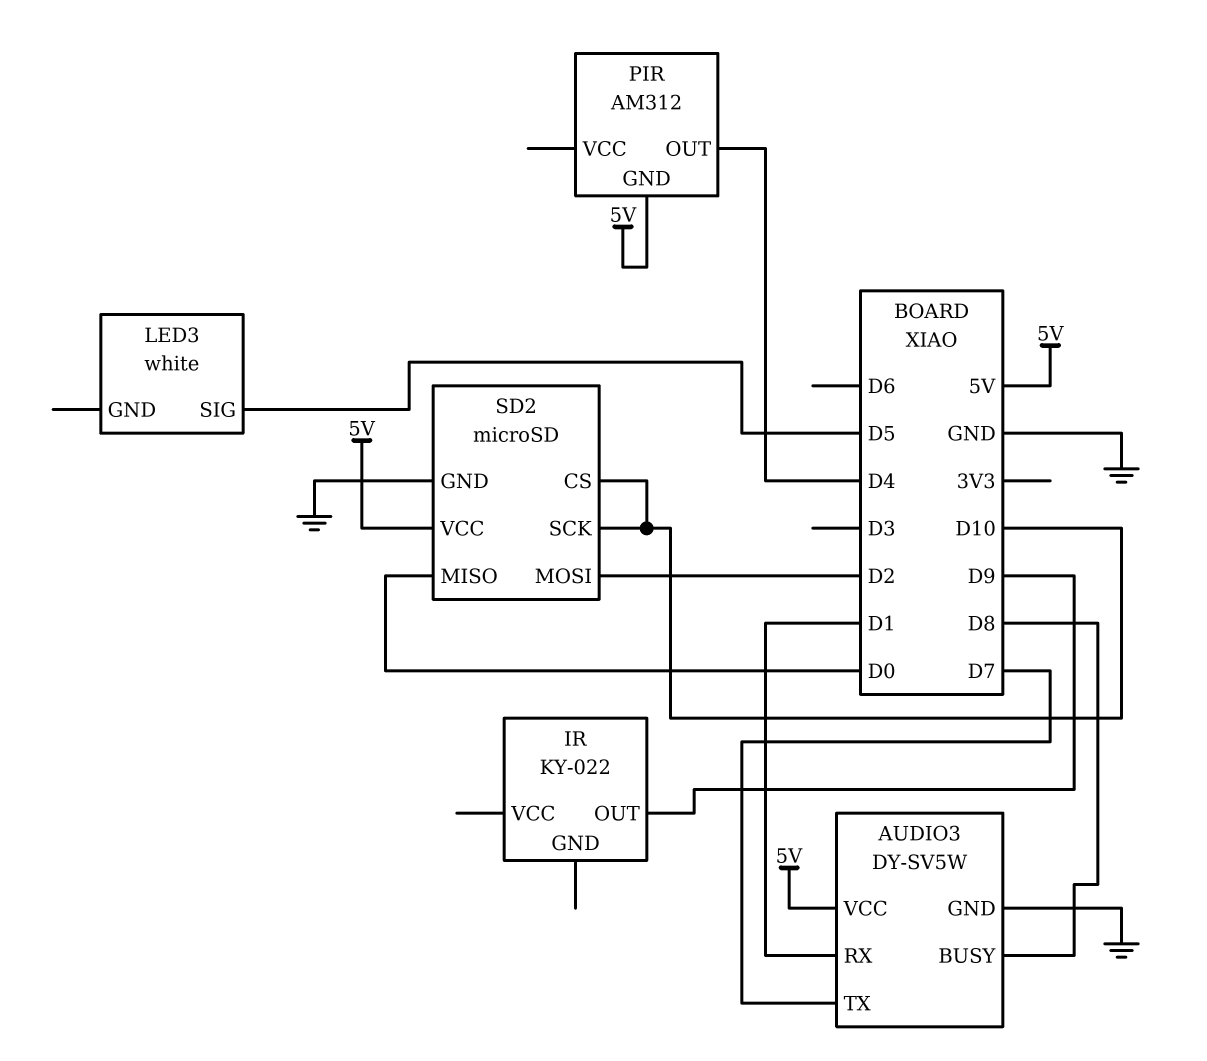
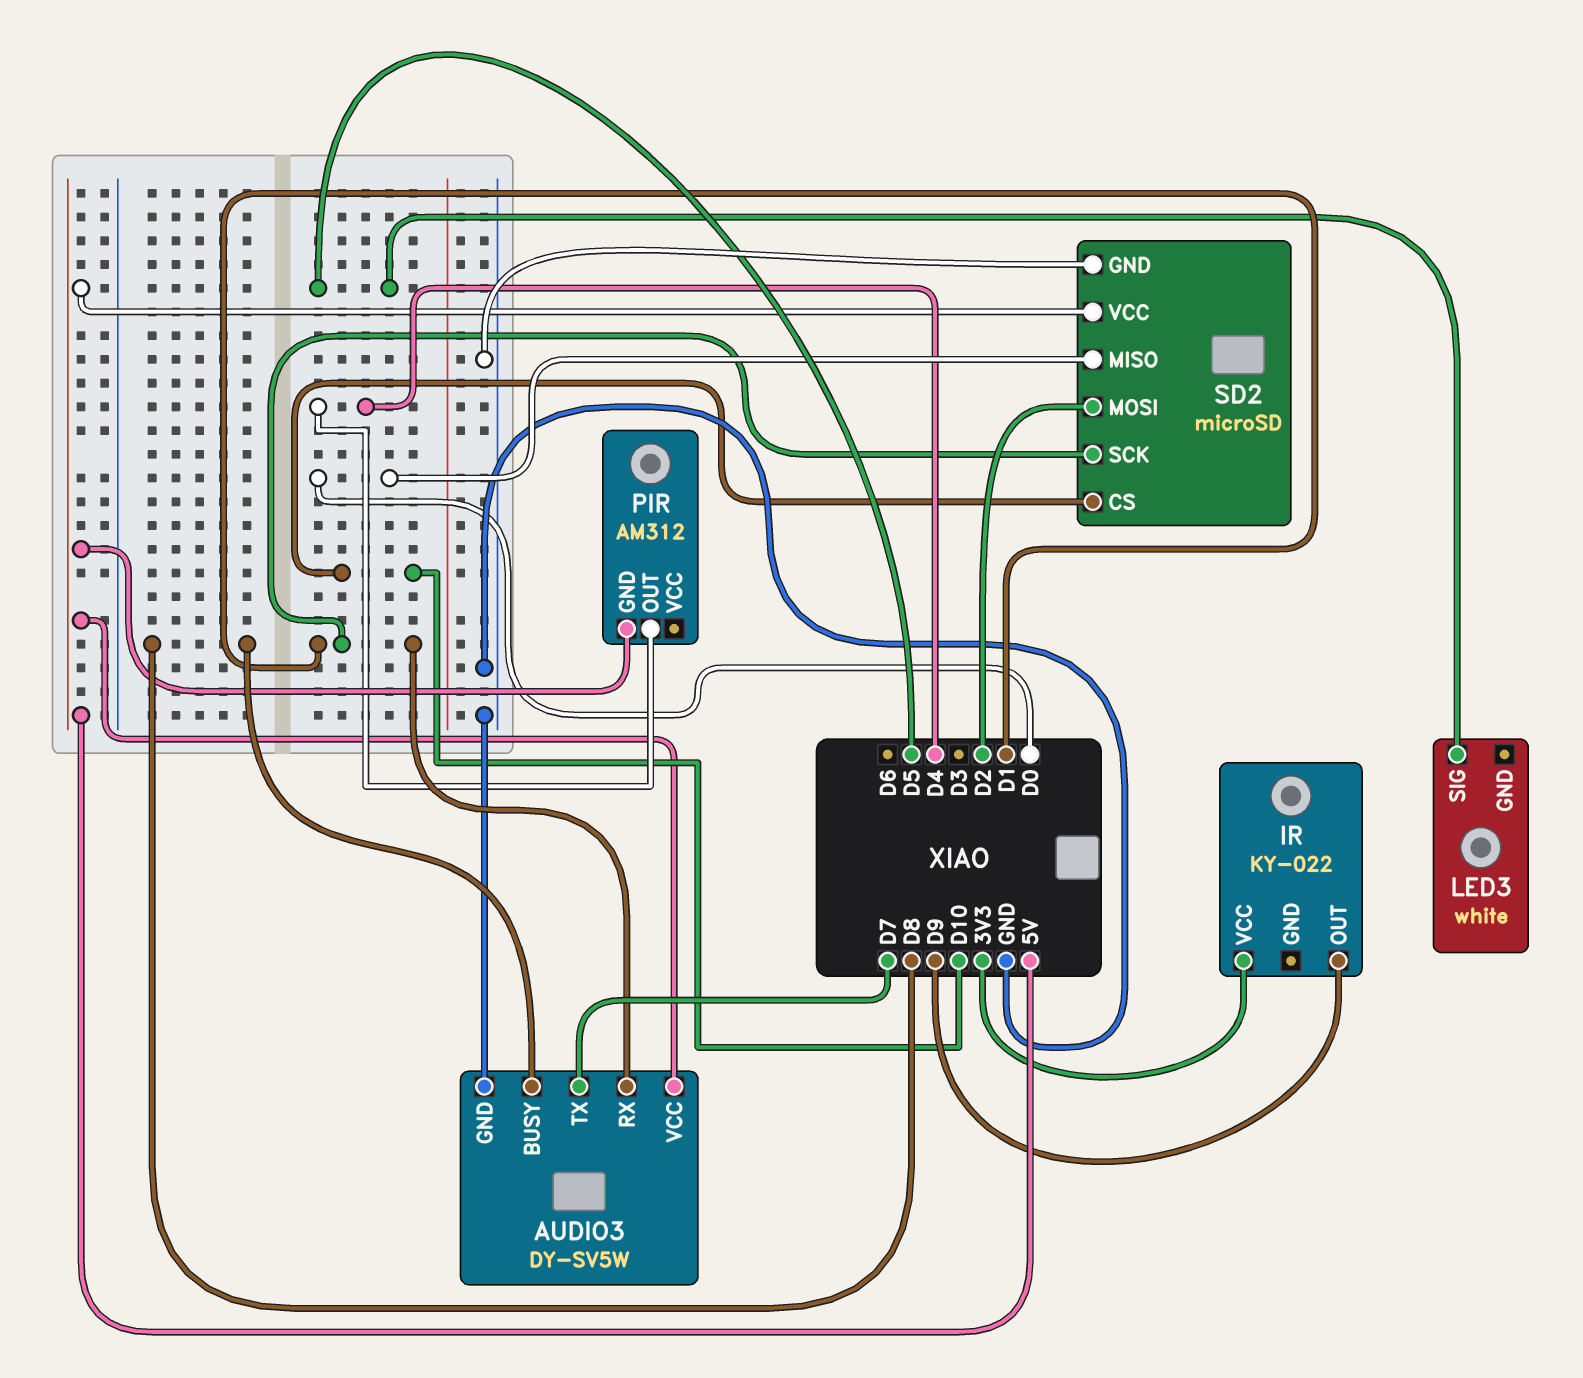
IR pin VCC: none -> 3V3
SD2 pin SCK: D10 -> D1

